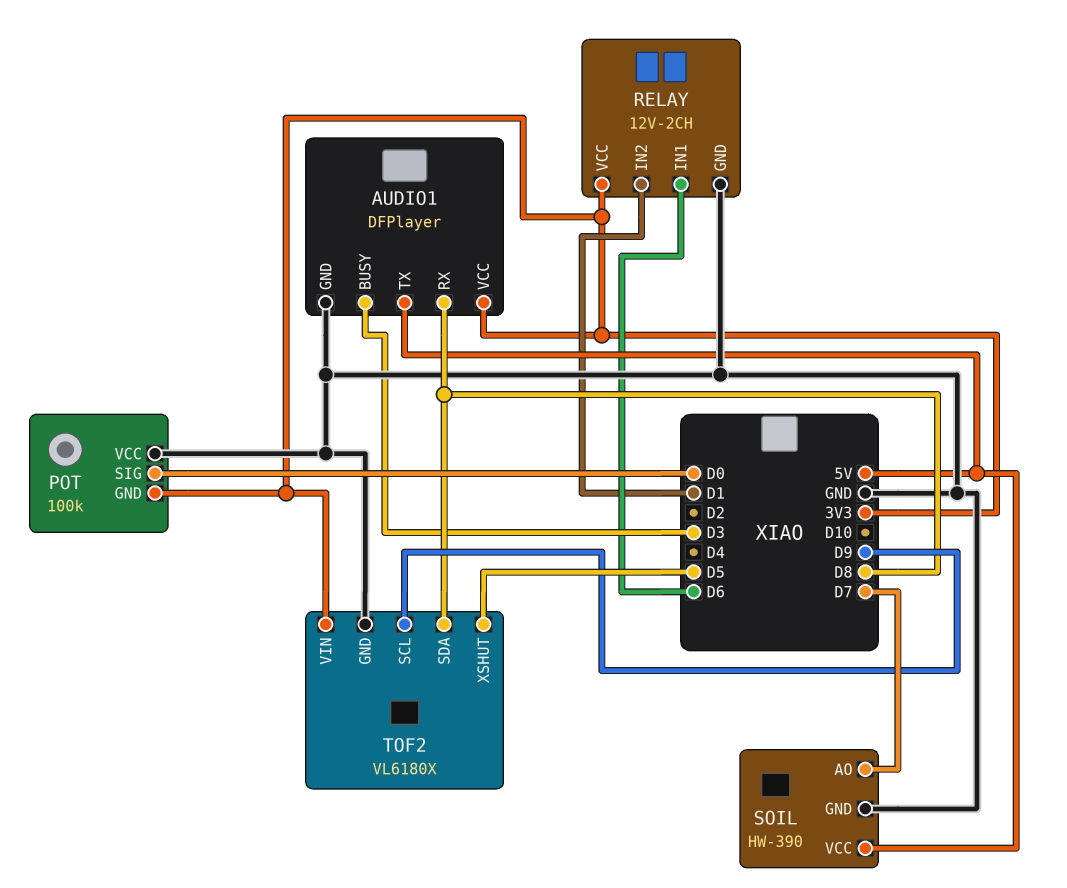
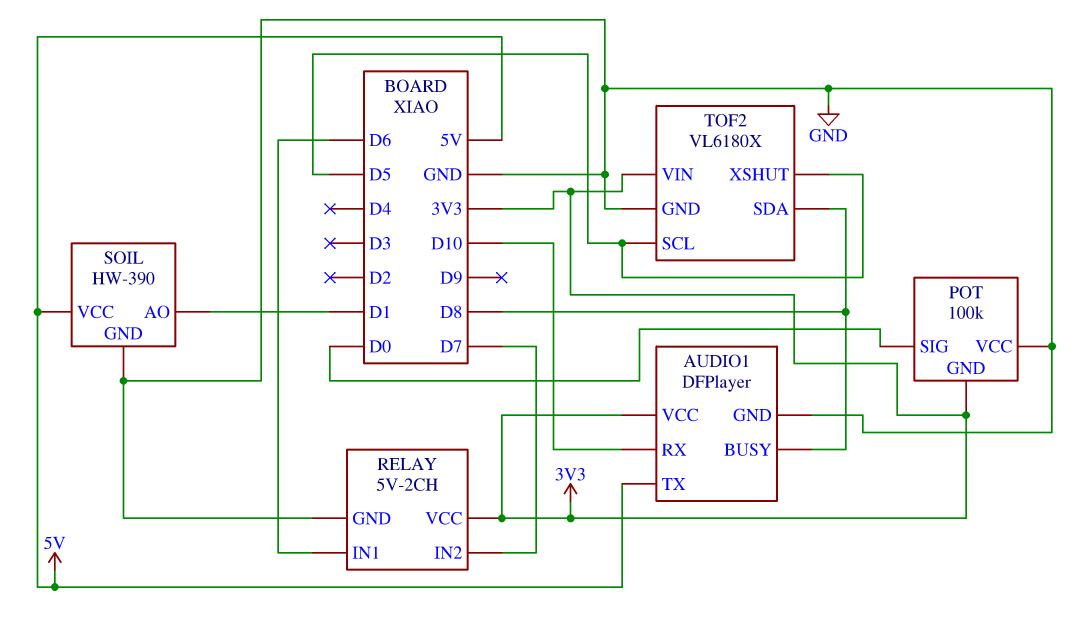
AUDIO1 pin BUSY: D3 -> D8
AUDIO1 pin RX: D8 -> D10
RELAY: 12V-2CH -> 5V-2CH
RELAY pin IN2: D1 -> D7
SOIL pin AO: D7 -> D1
TOF2 pin SCL: D9 -> D5

